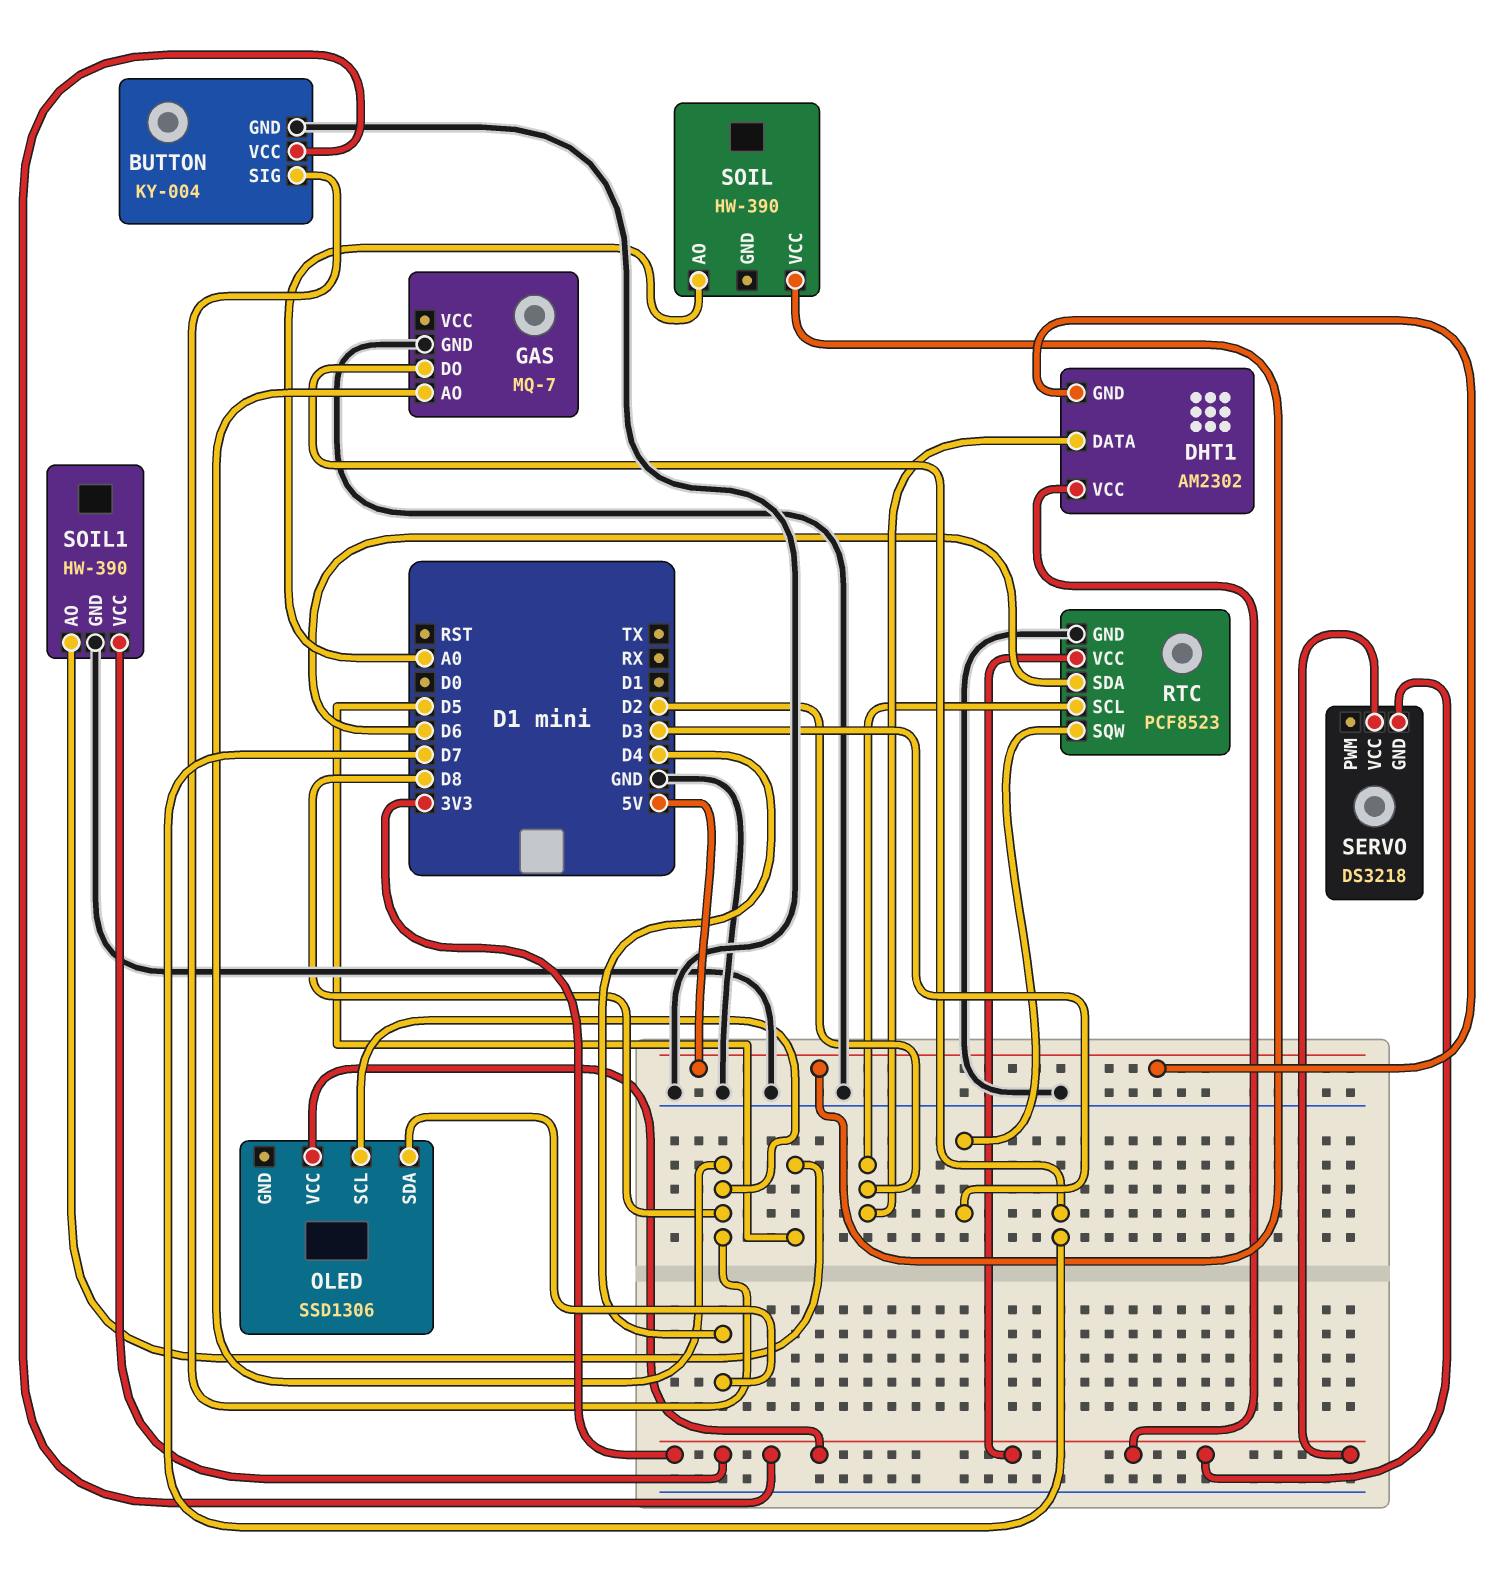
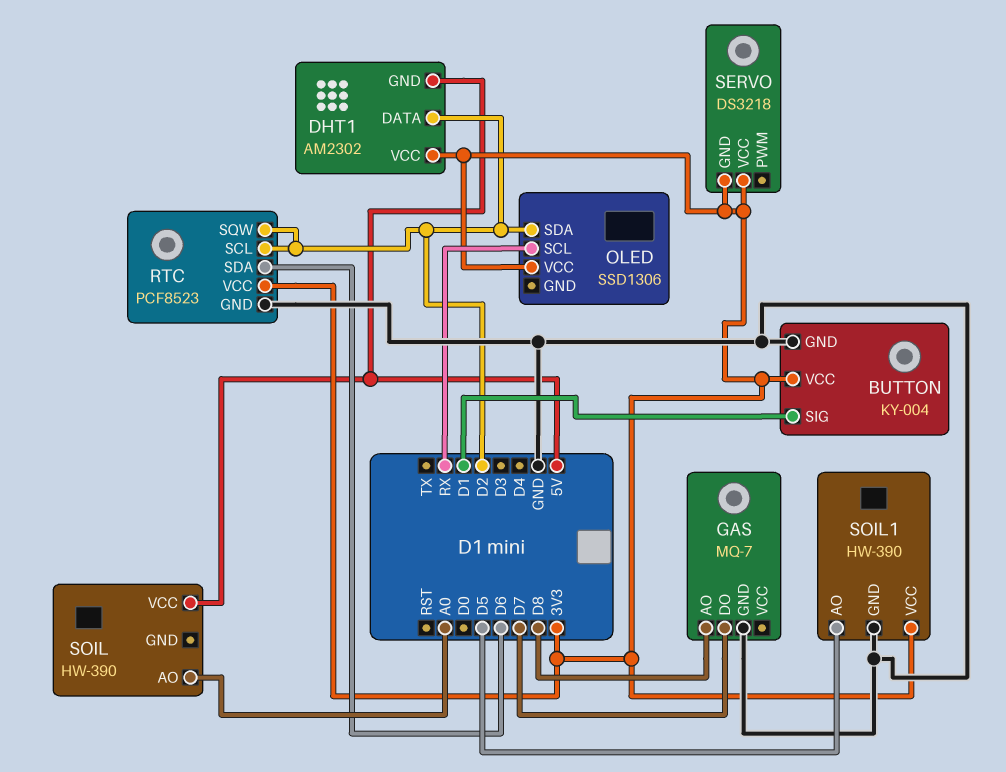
BUTTON pin SIG: D8 -> D1
OLED pin SCL: D8 -> RX
OLED pin SDA: D4 -> D2
RTC pin SQW: D3 -> D2

